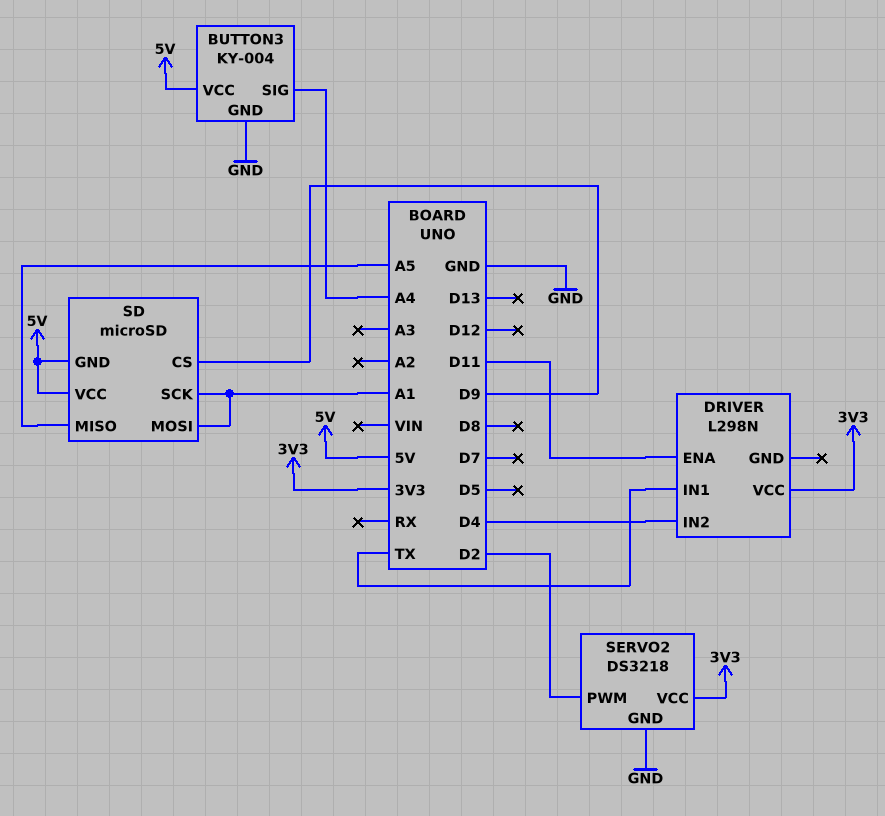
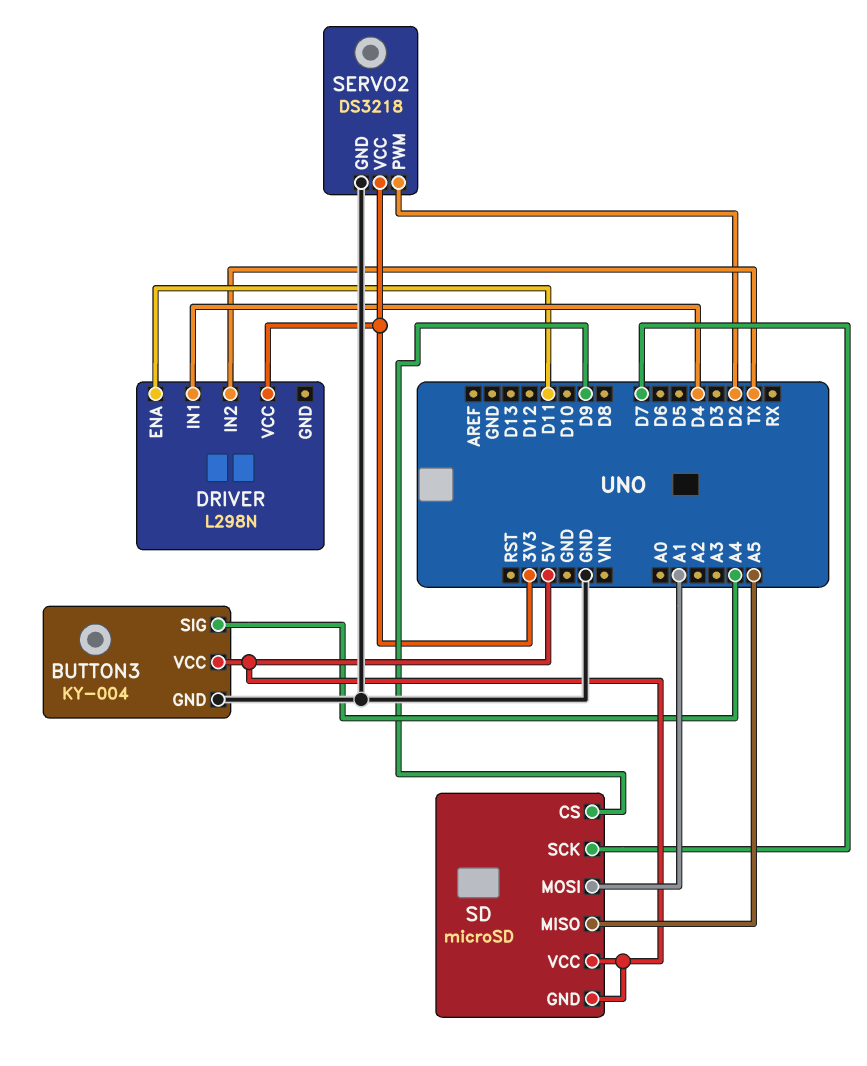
DRIVER pin IN1: TX -> D4
DRIVER pin IN2: D4 -> TX
SD pin SCK: A1 -> D7

